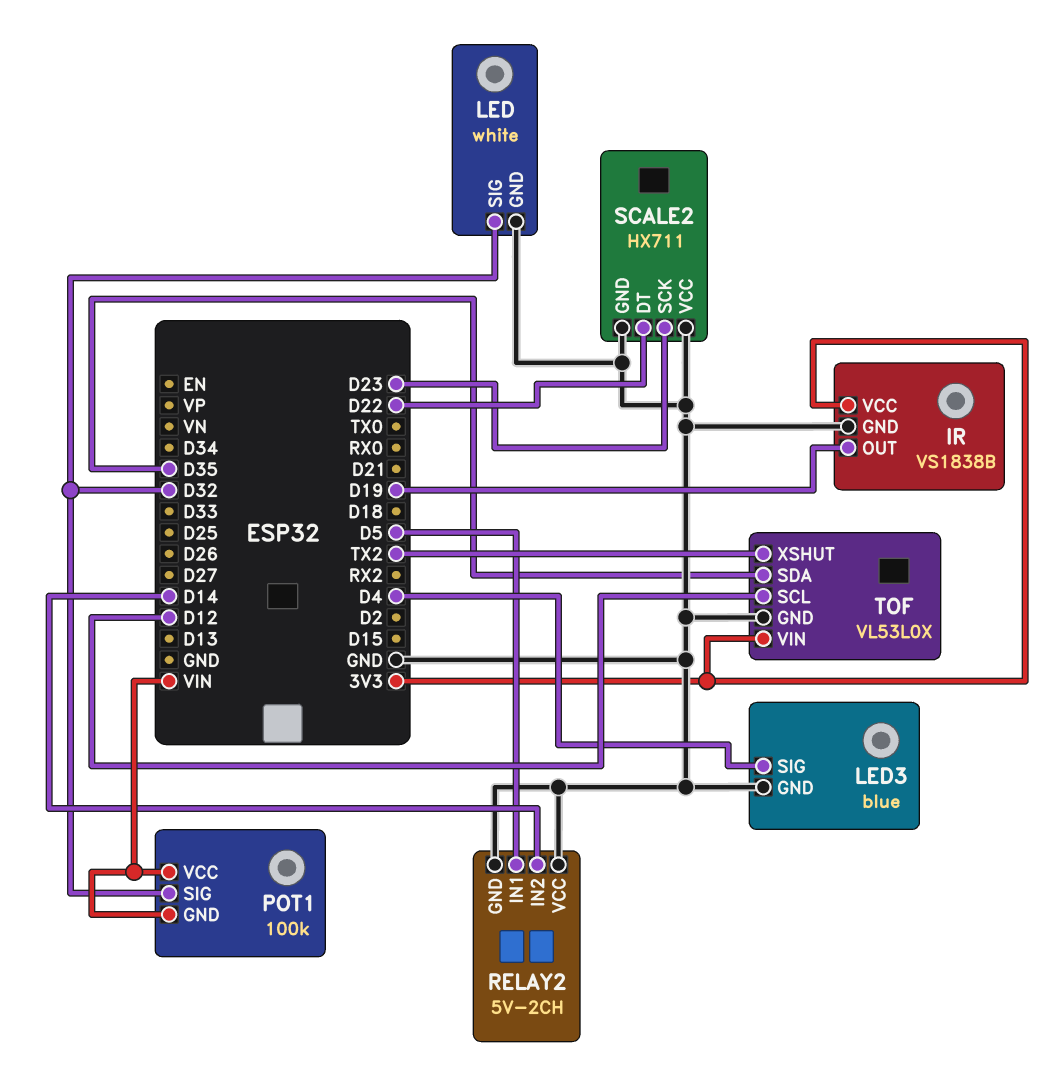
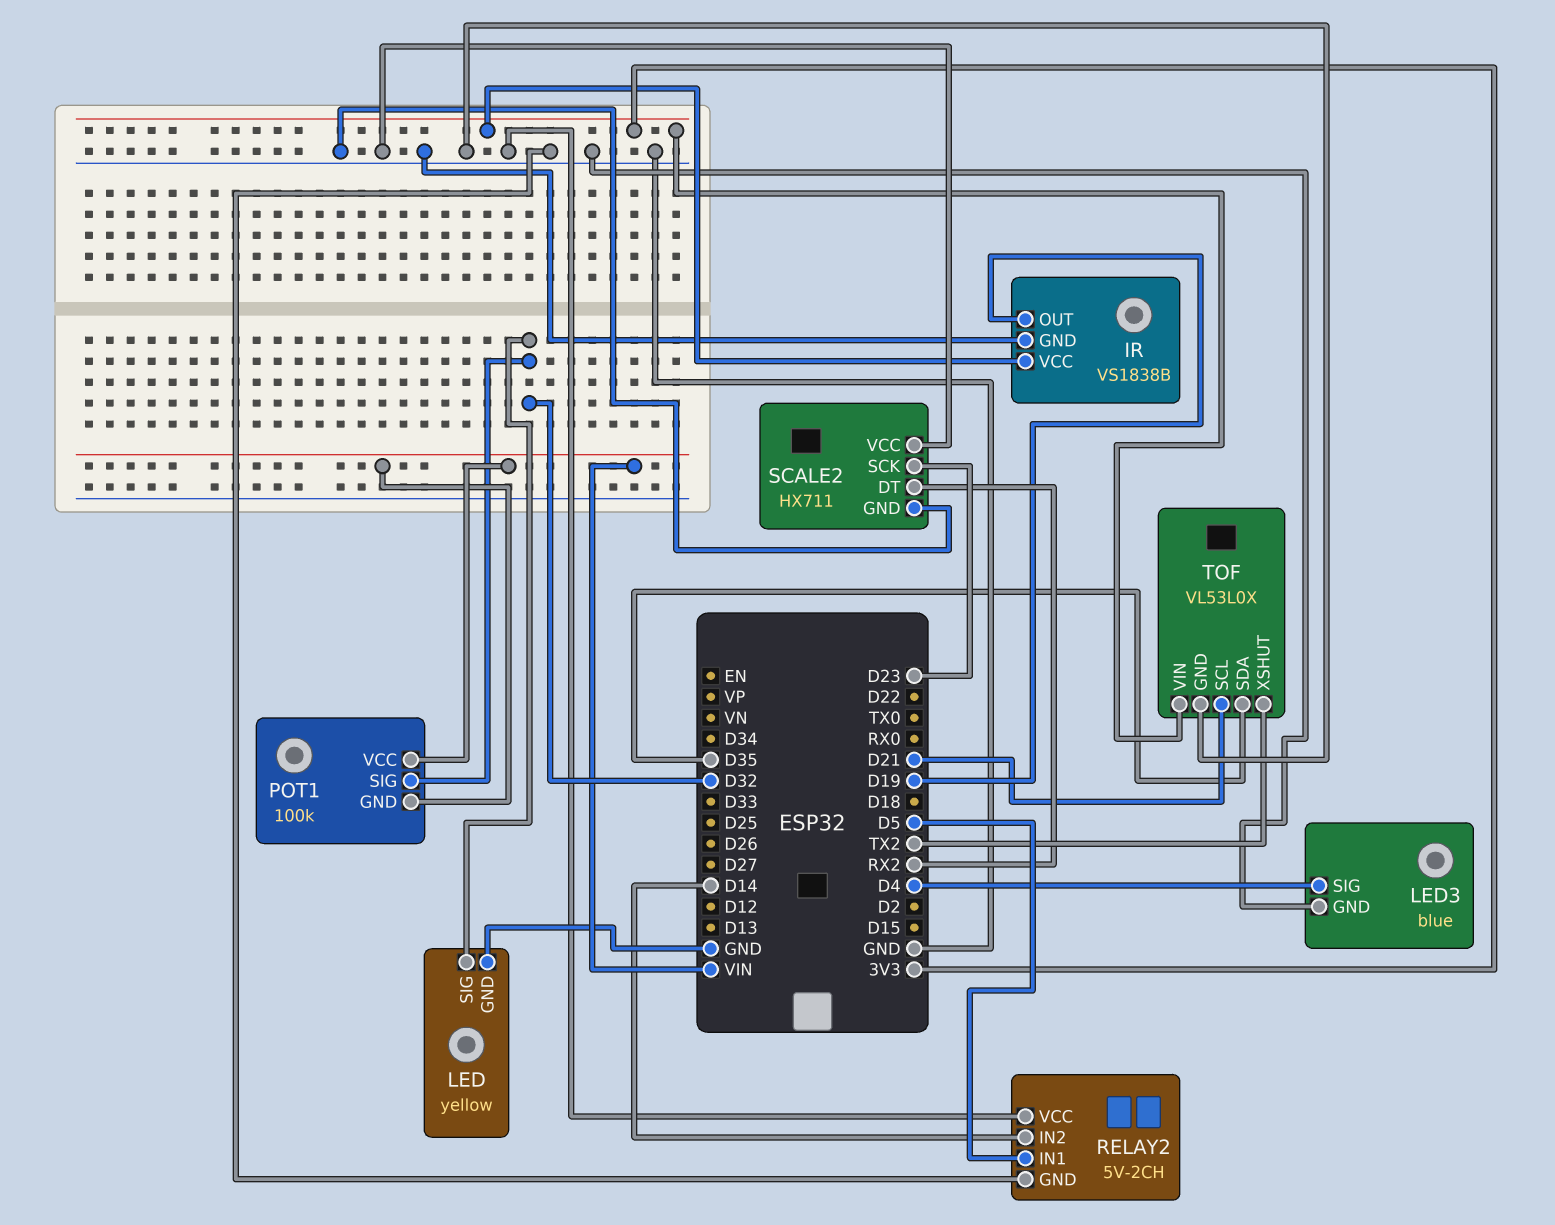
LED: white -> yellow
SCALE2 pin DT: D22 -> RX2
TOF pin SCL: D12 -> D21

